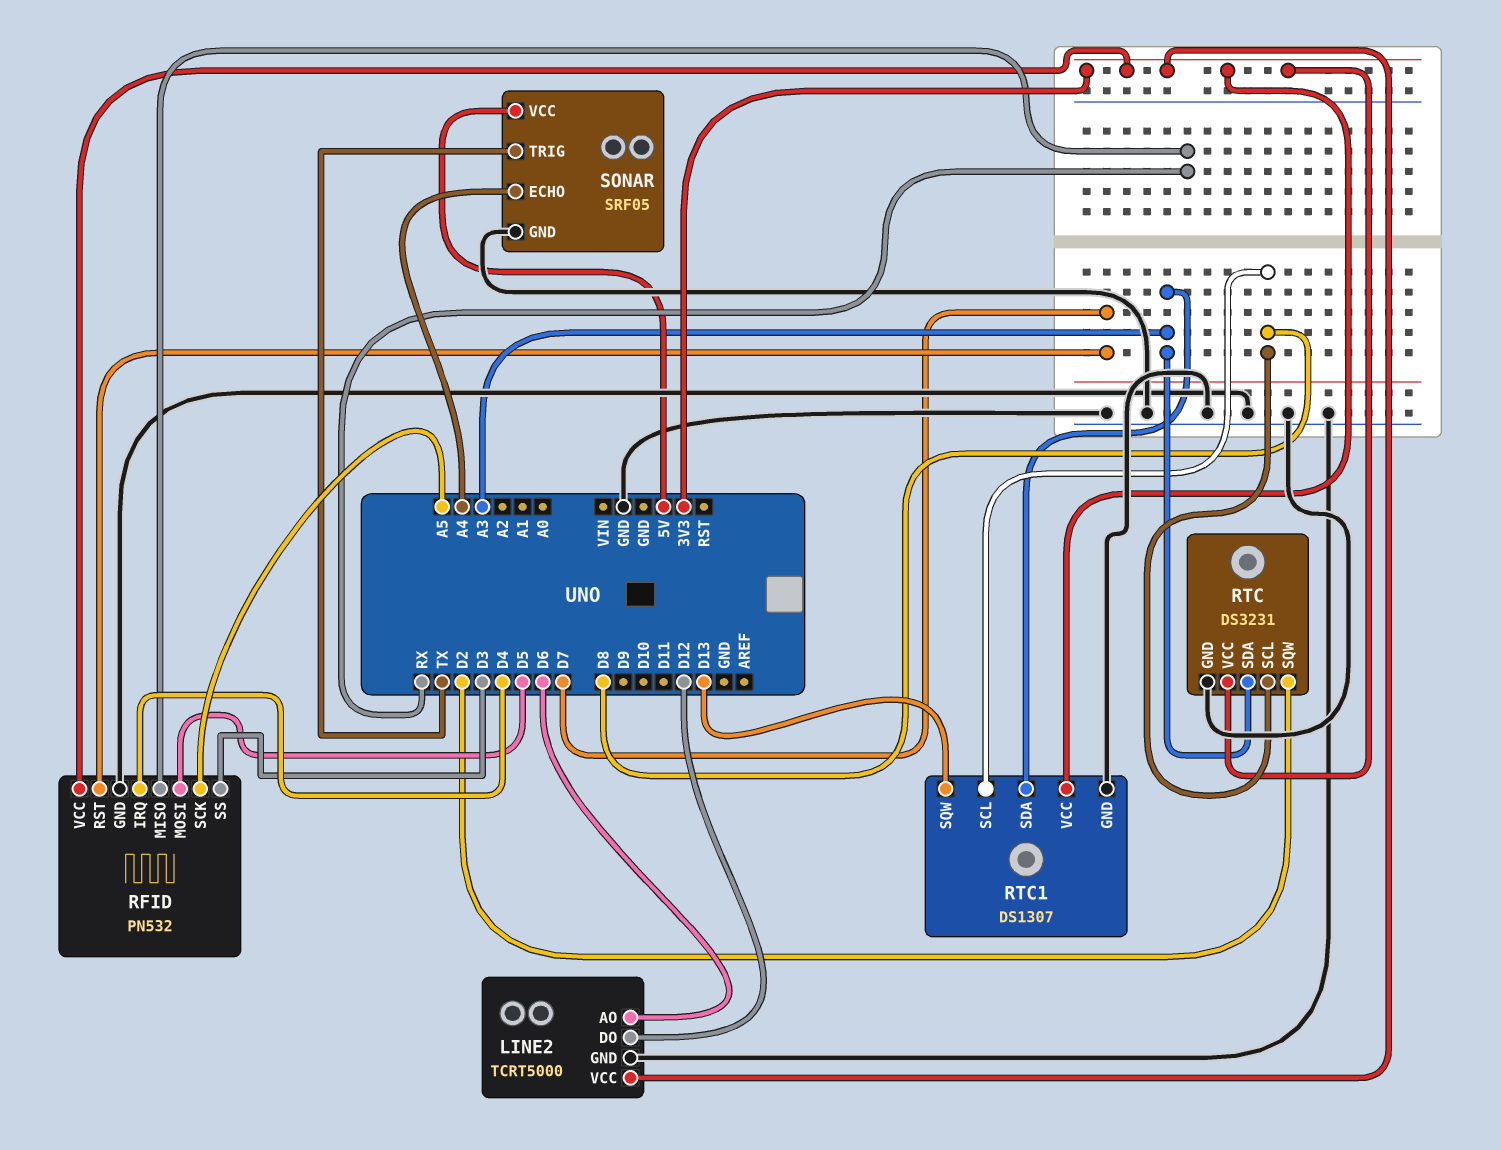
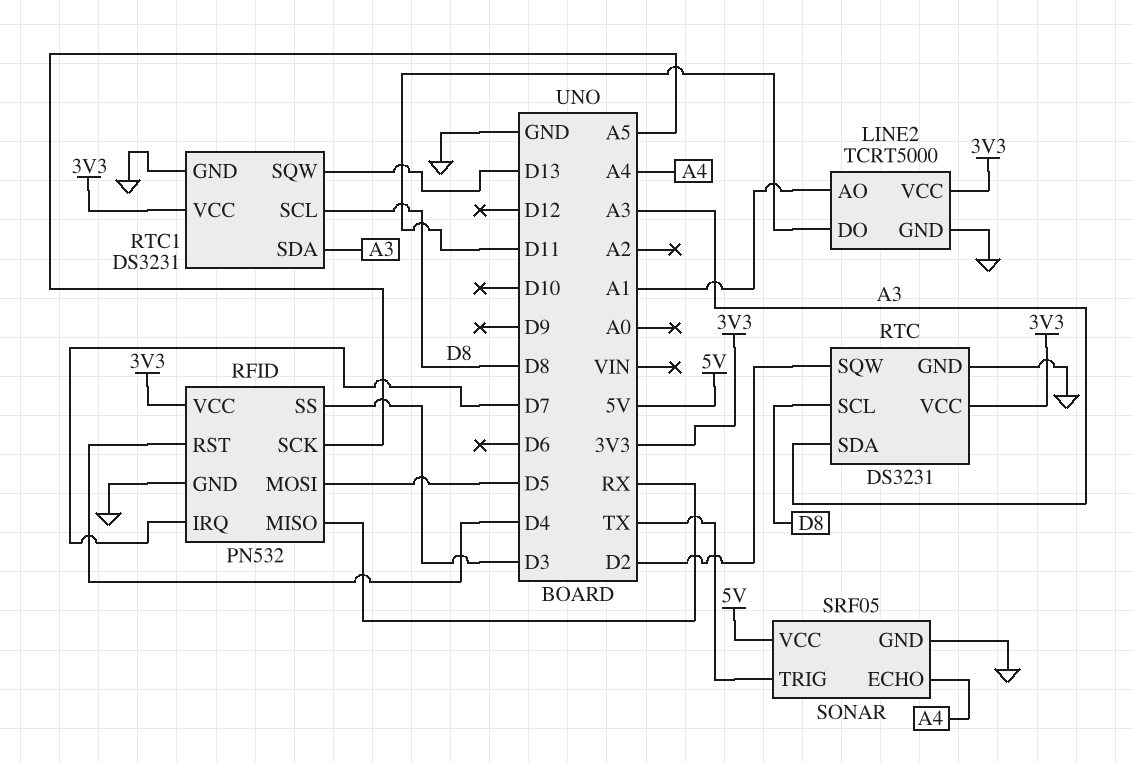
LINE2 pin AO: D6 -> A1
LINE2 pin DO: D12 -> D11
RFID pin IRQ: D4 -> D7
RFID pin RST: D7 -> D4
RTC1: DS1307 -> DS3231

